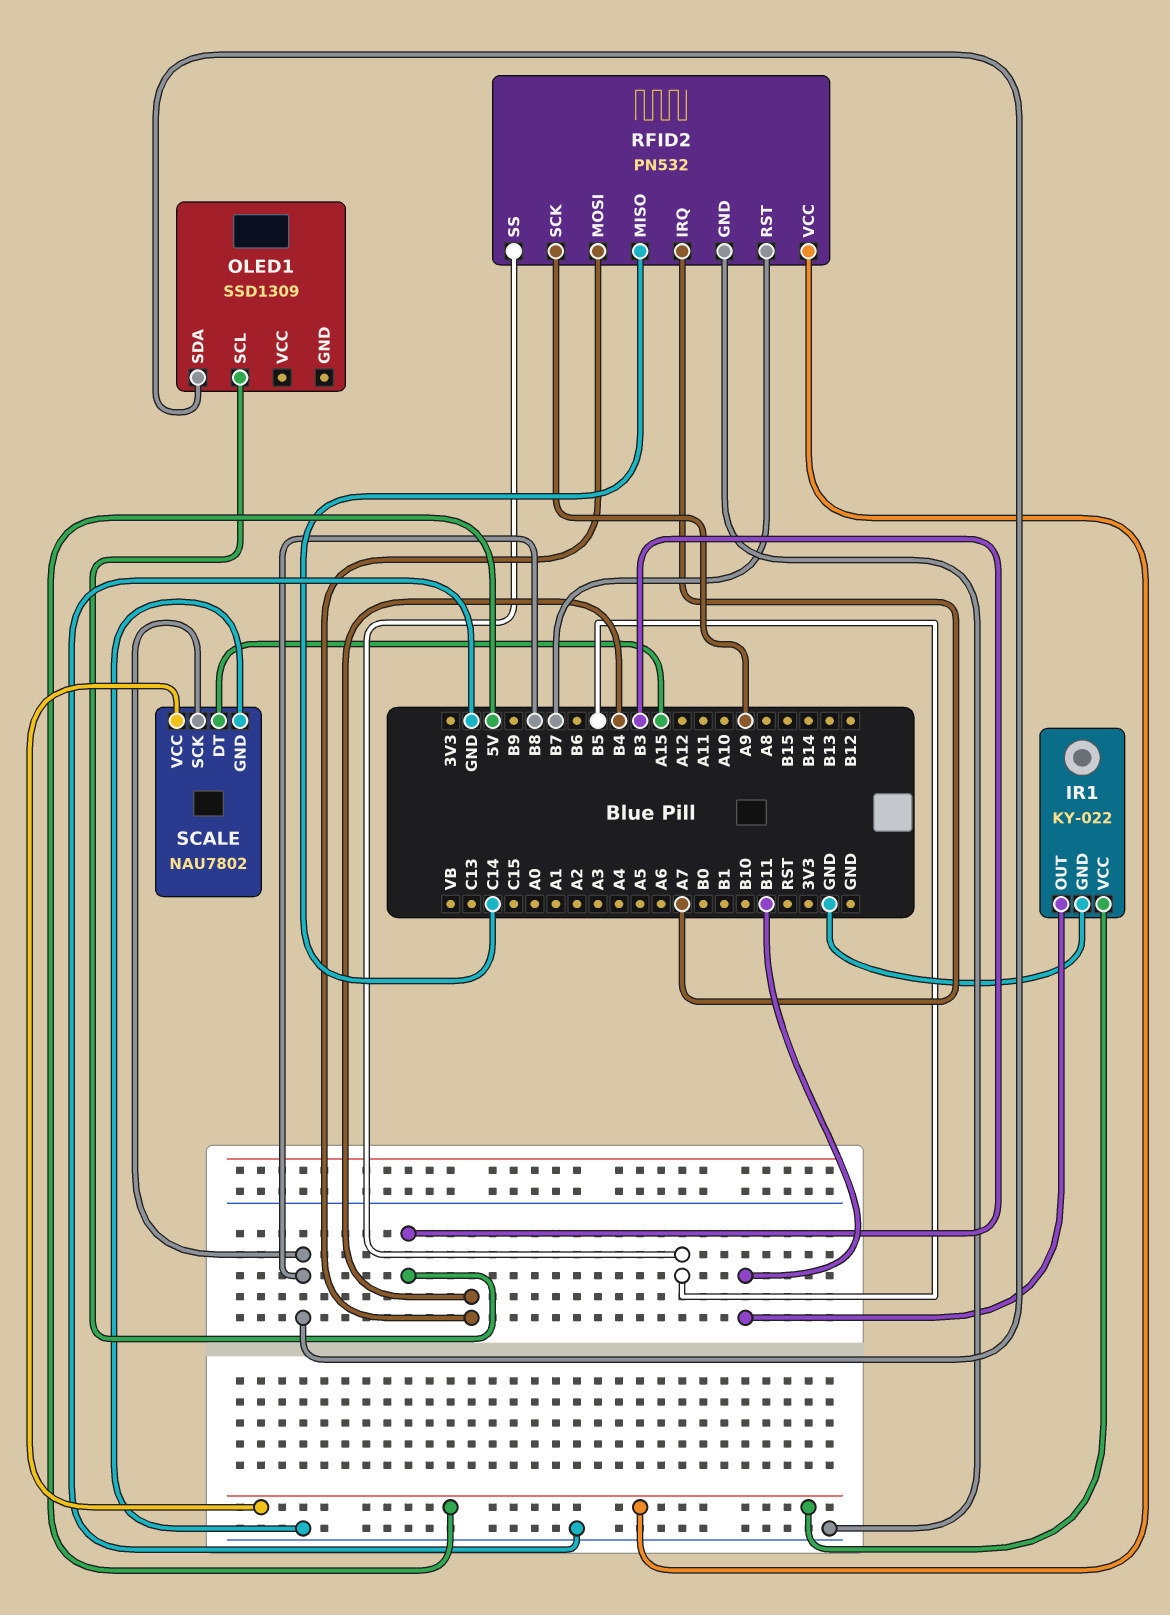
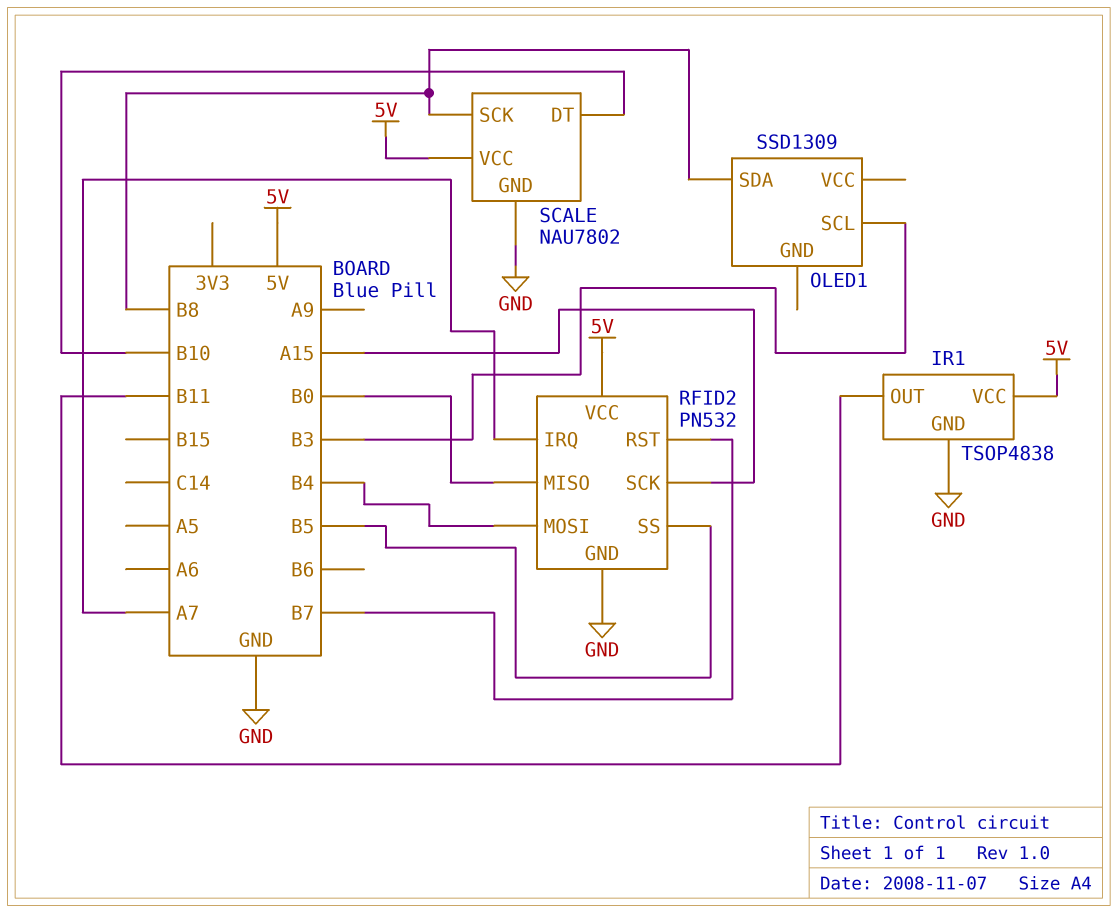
IR1: KY-022 -> TSOP4838
RFID2 pin MISO: C14 -> B0
RFID2 pin SCK: A9 -> A15
SCALE pin DT: A15 -> B10

